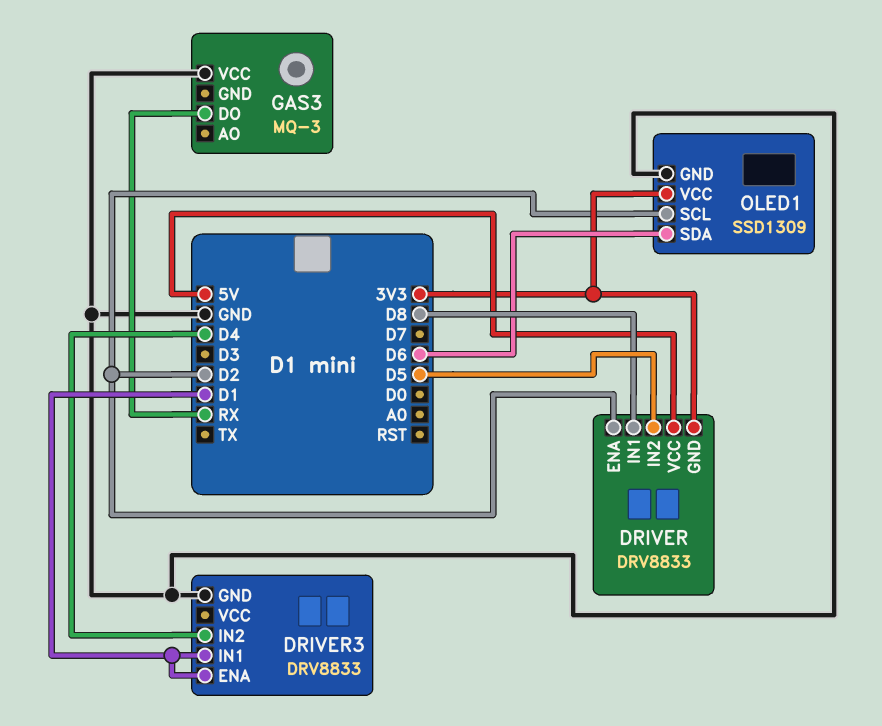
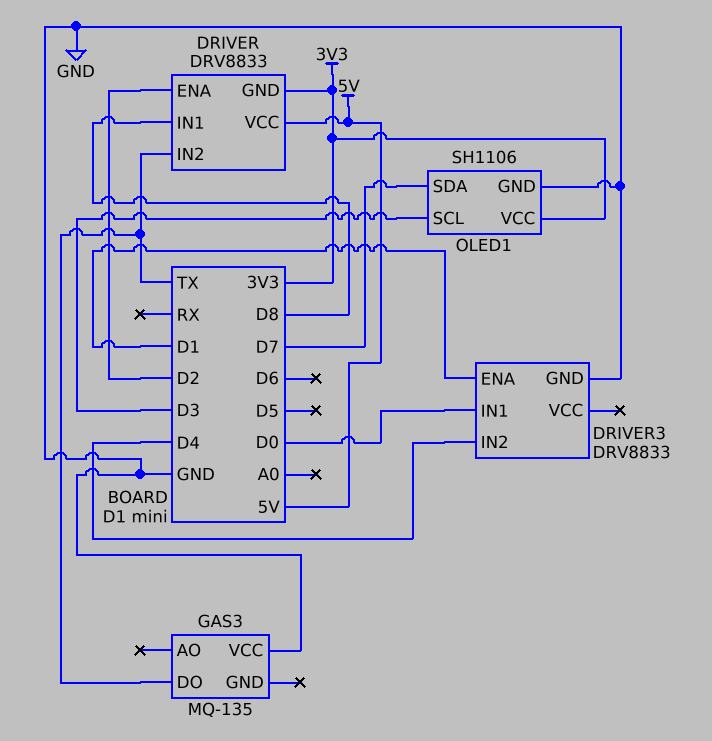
DRIVER pin IN2: D5 -> TX
DRIVER3 pin IN1: D1 -> D0
GAS3: MQ-3 -> MQ-135
GAS3 pin DO: RX -> TX
OLED1: SSD1309 -> SH1106
OLED1 pin SCL: D2 -> D3
OLED1 pin SDA: D6 -> D7

